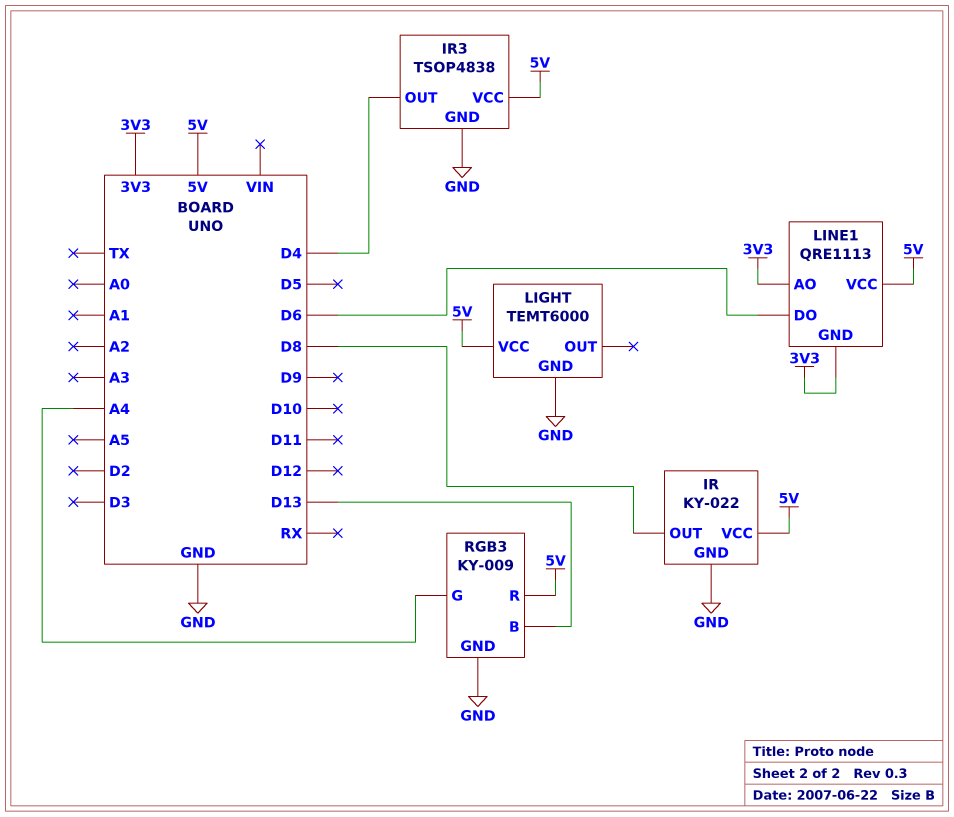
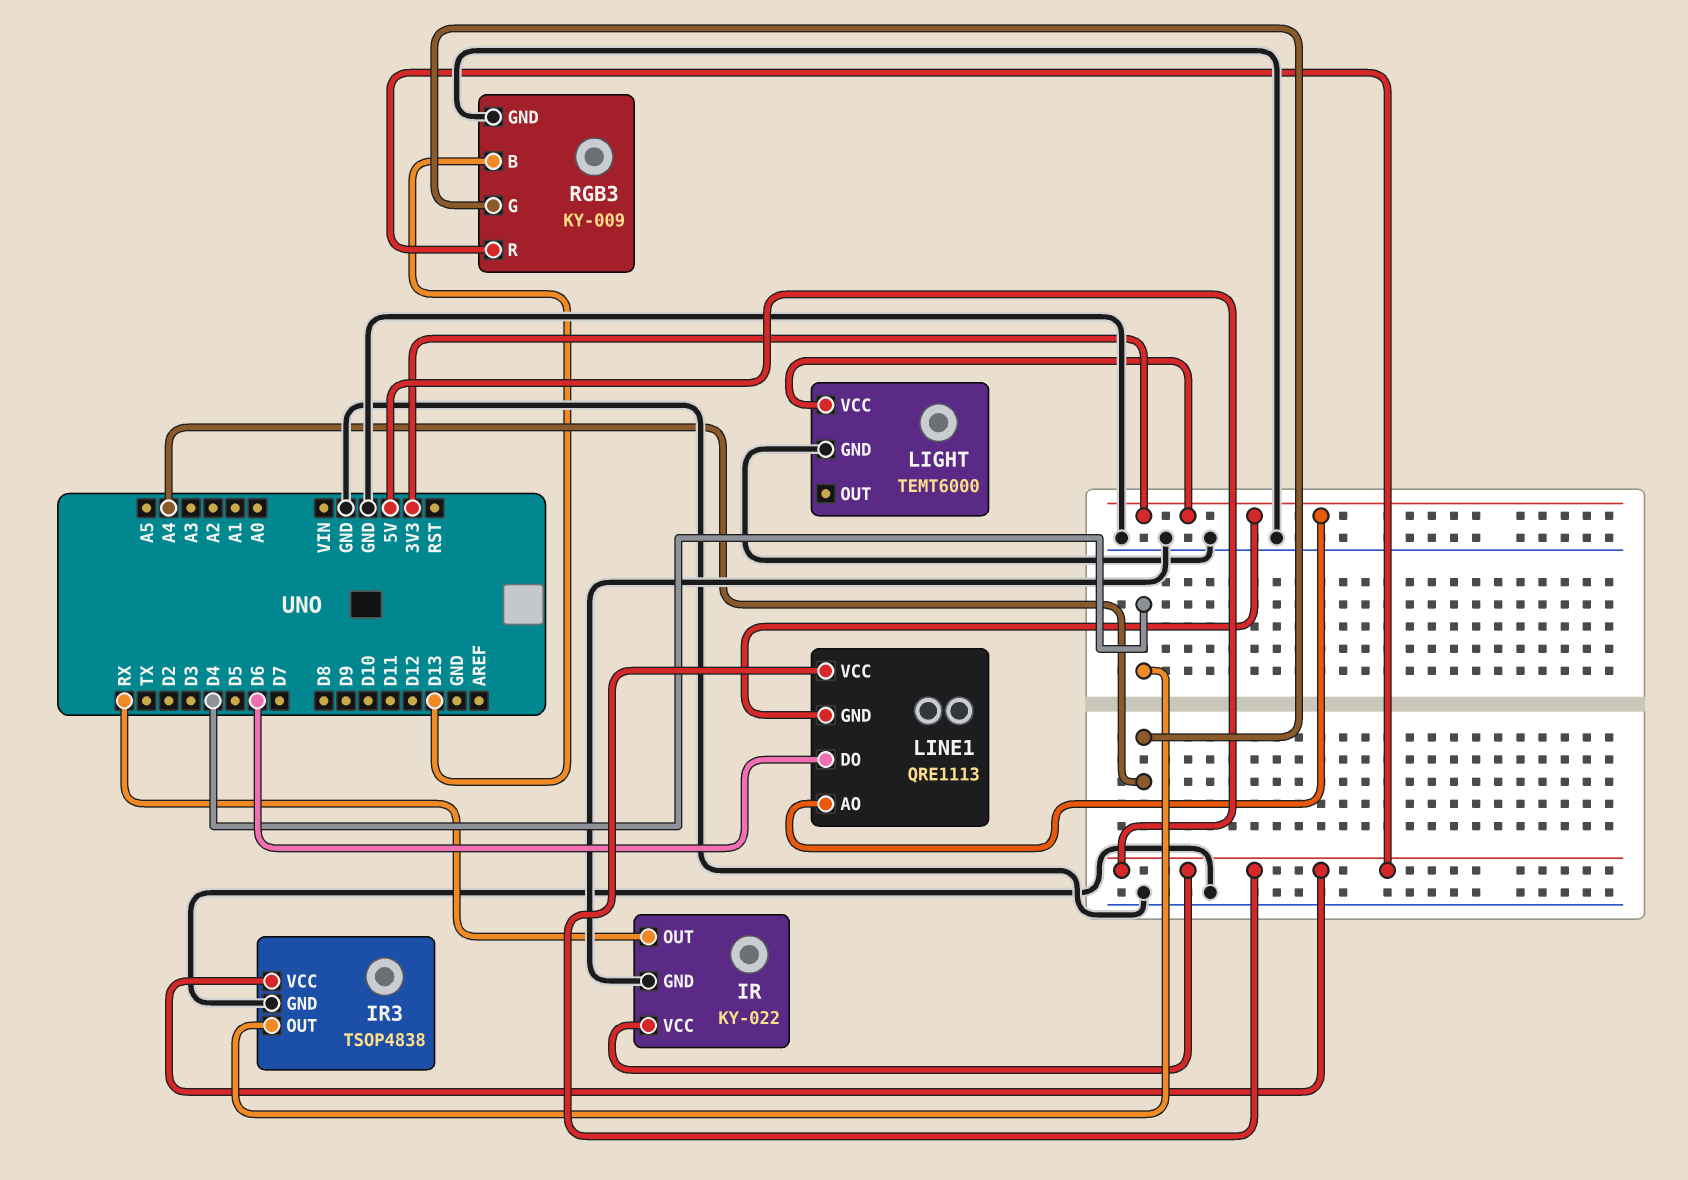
IR pin OUT: D8 -> RX
LIGHT pin VCC: 5V -> 3V3

